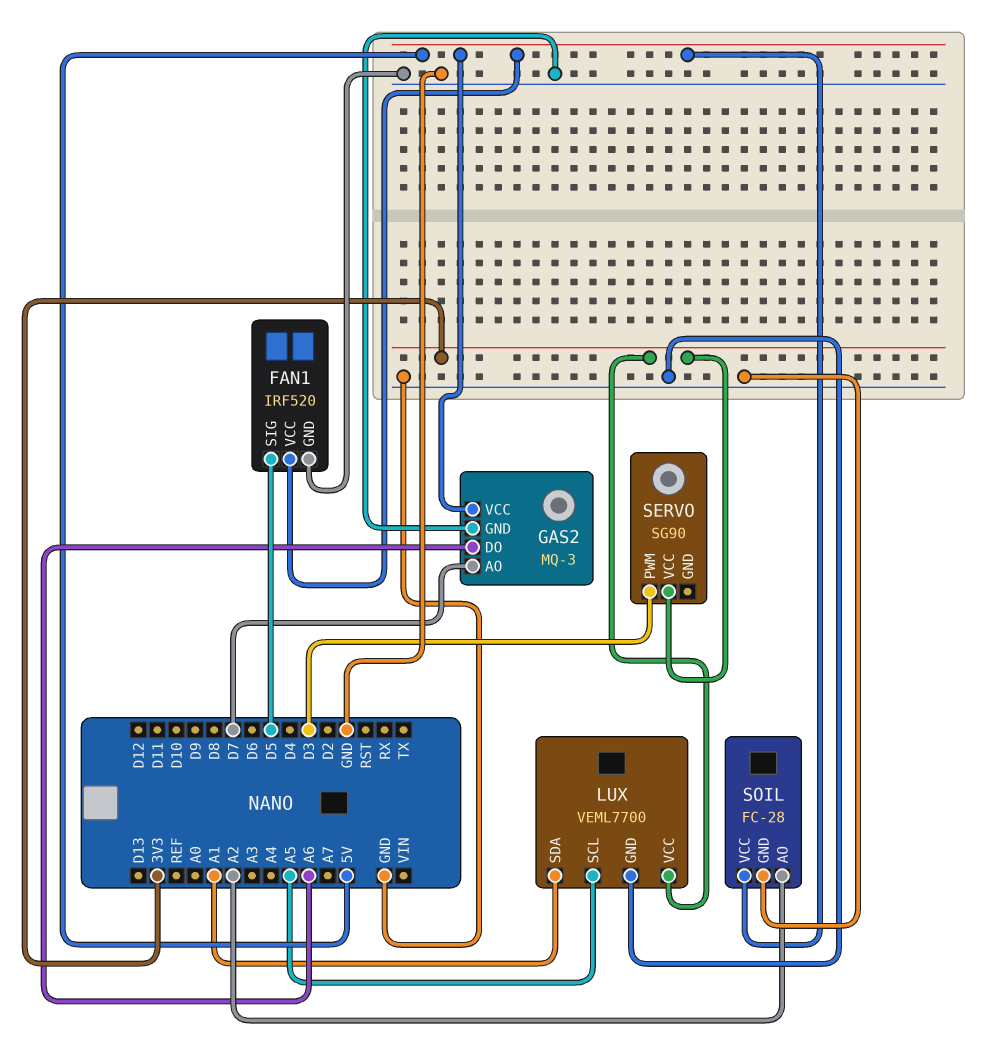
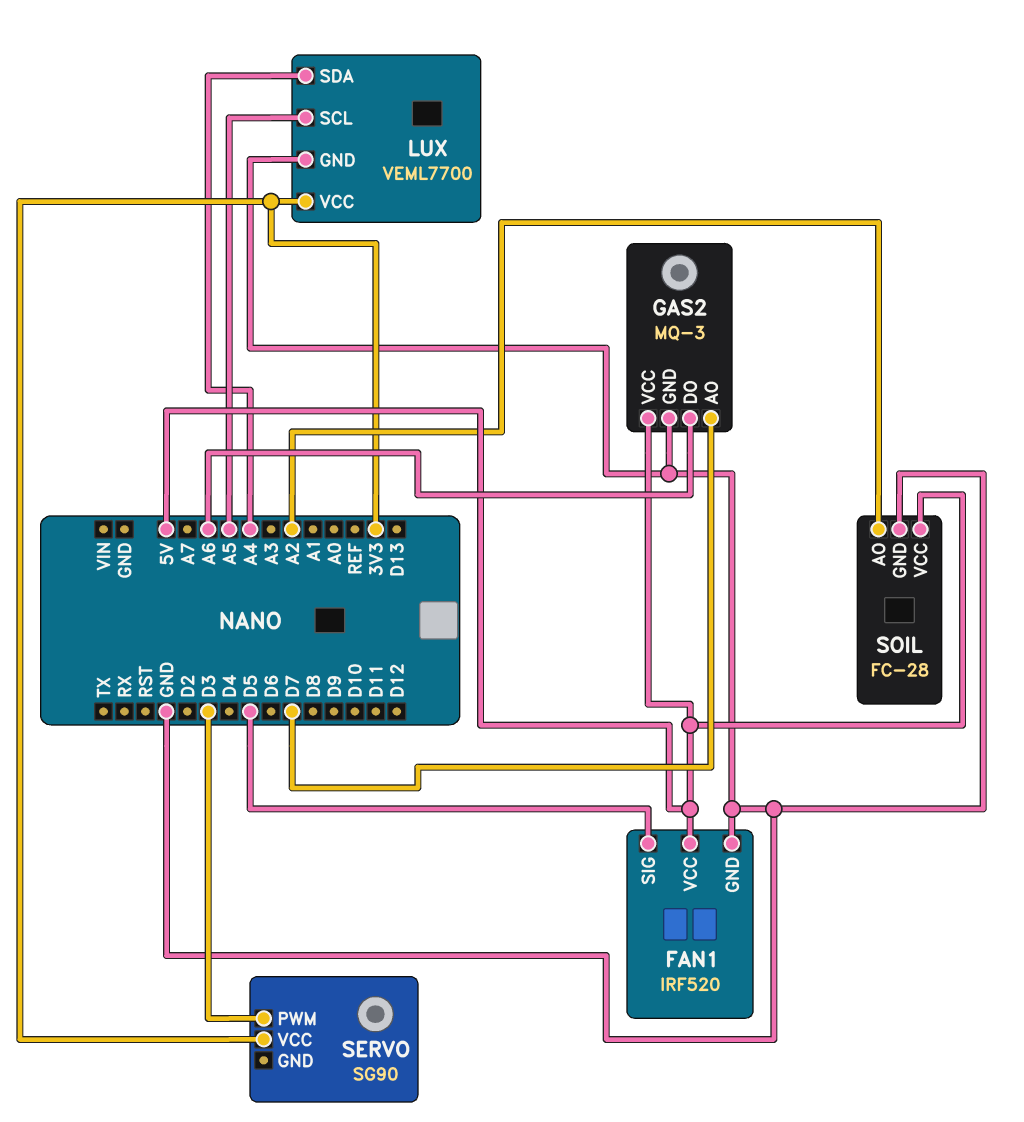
LUX pin SDA: A1 -> A4

